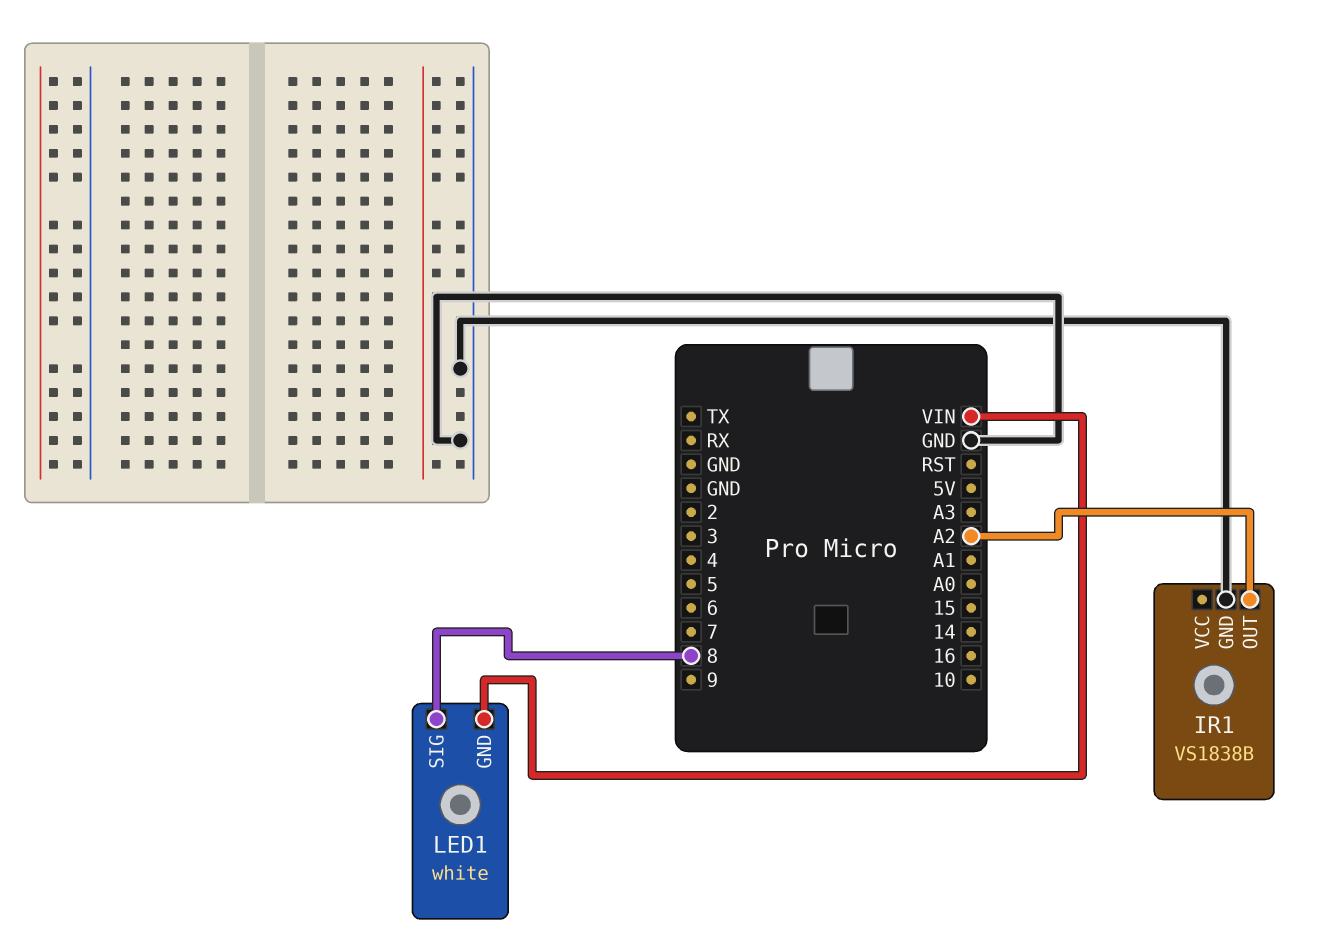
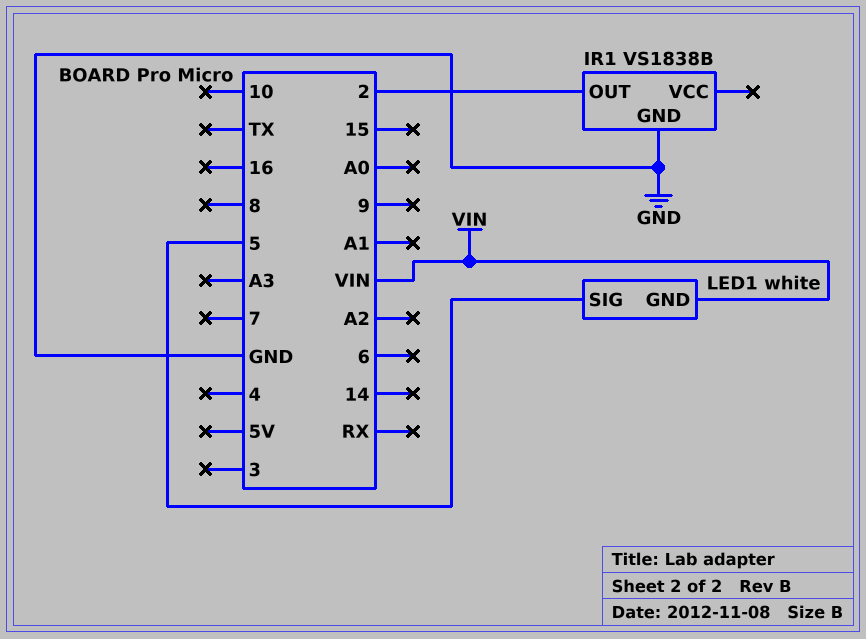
IR1 pin OUT: A2 -> 2
LED1 pin SIG: 8 -> 5

